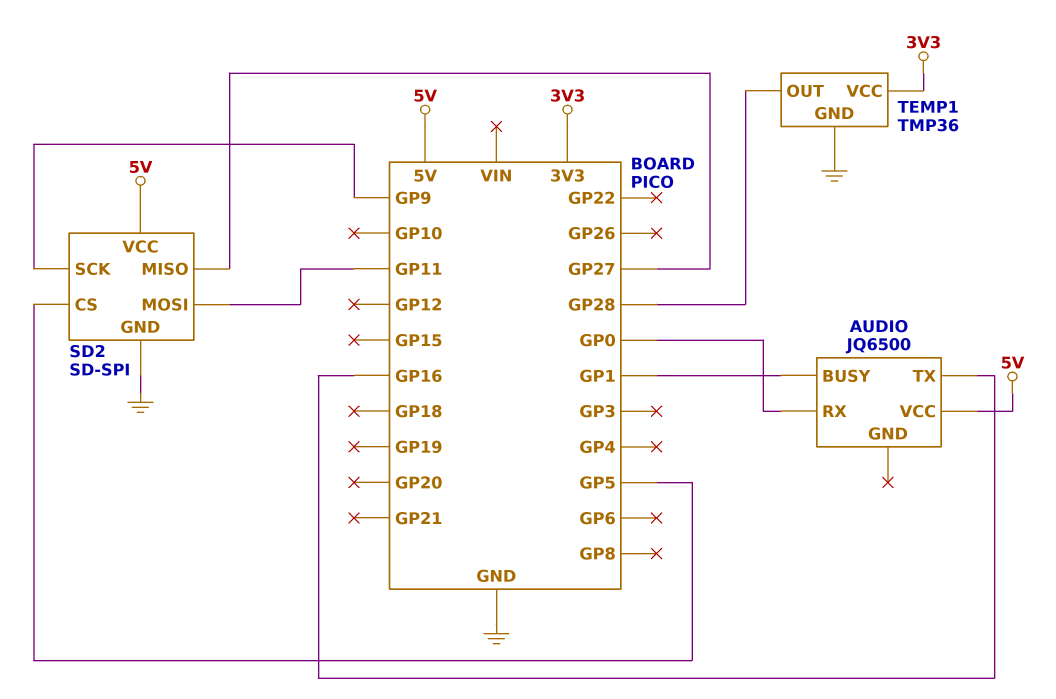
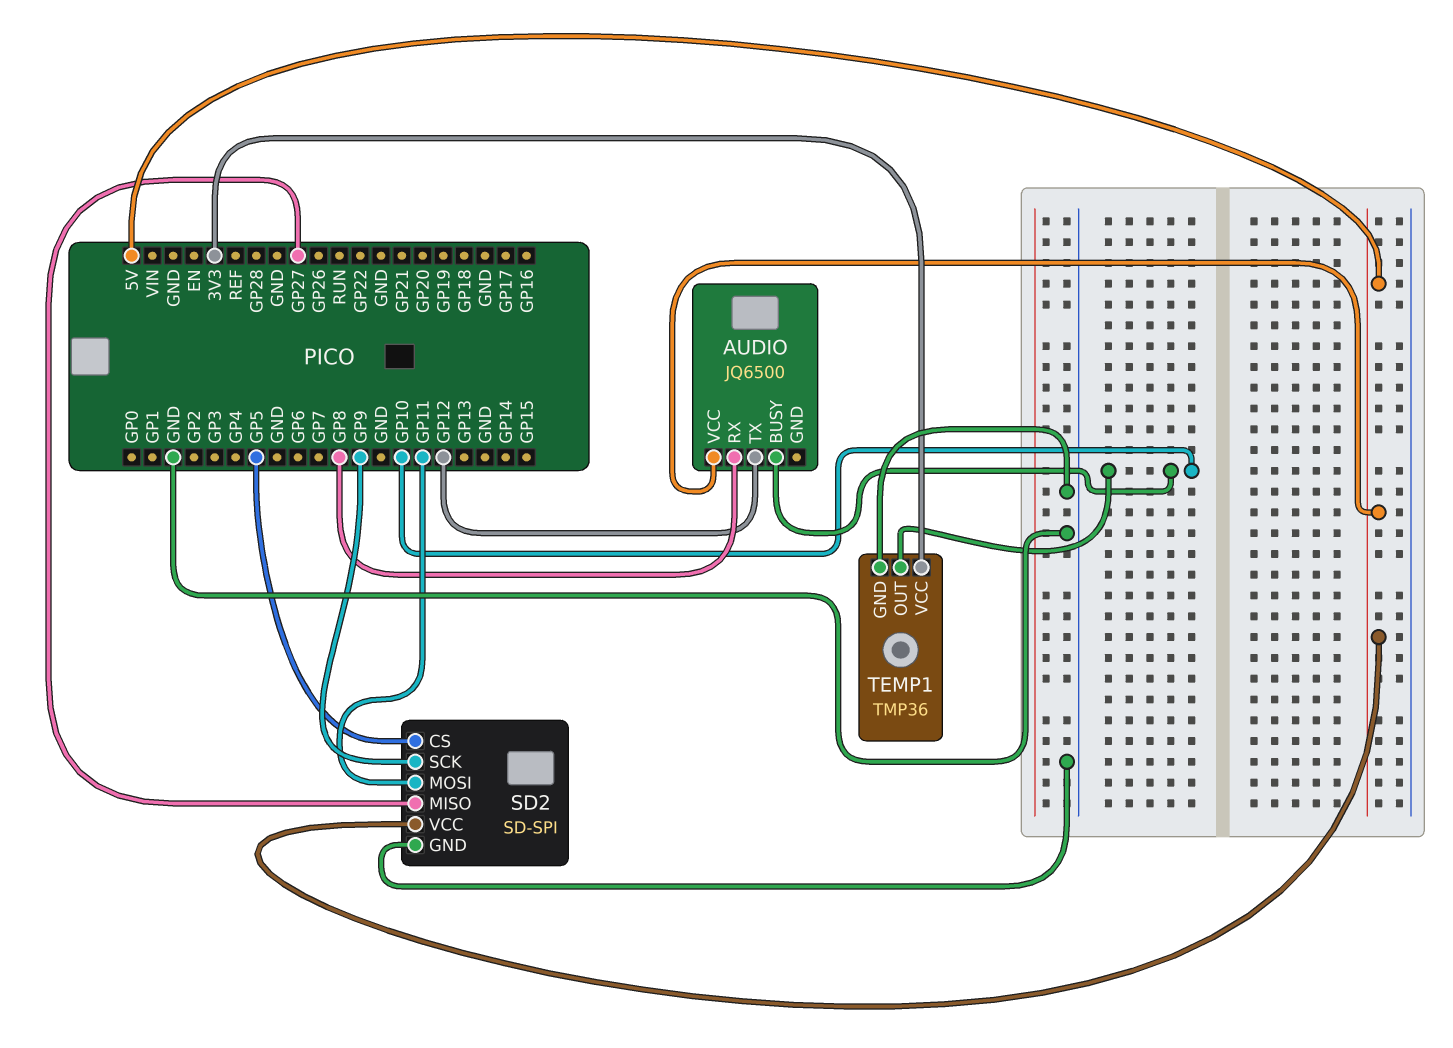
AUDIO pin BUSY: GP1 -> GP10
AUDIO pin RX: GP0 -> GP8
AUDIO pin TX: GP16 -> GP12
TEMP1 pin OUT: GP28 -> GP10

